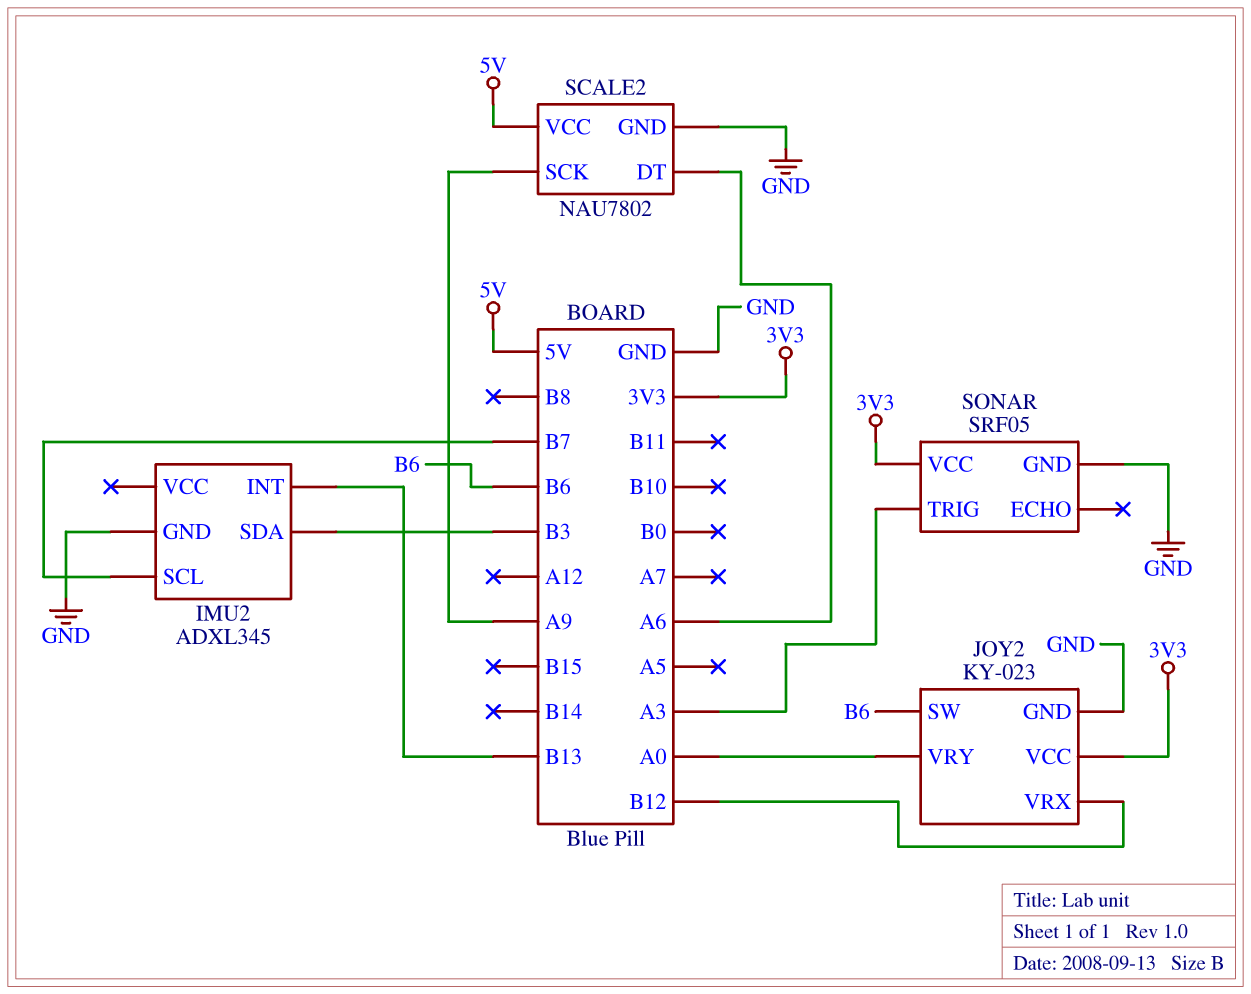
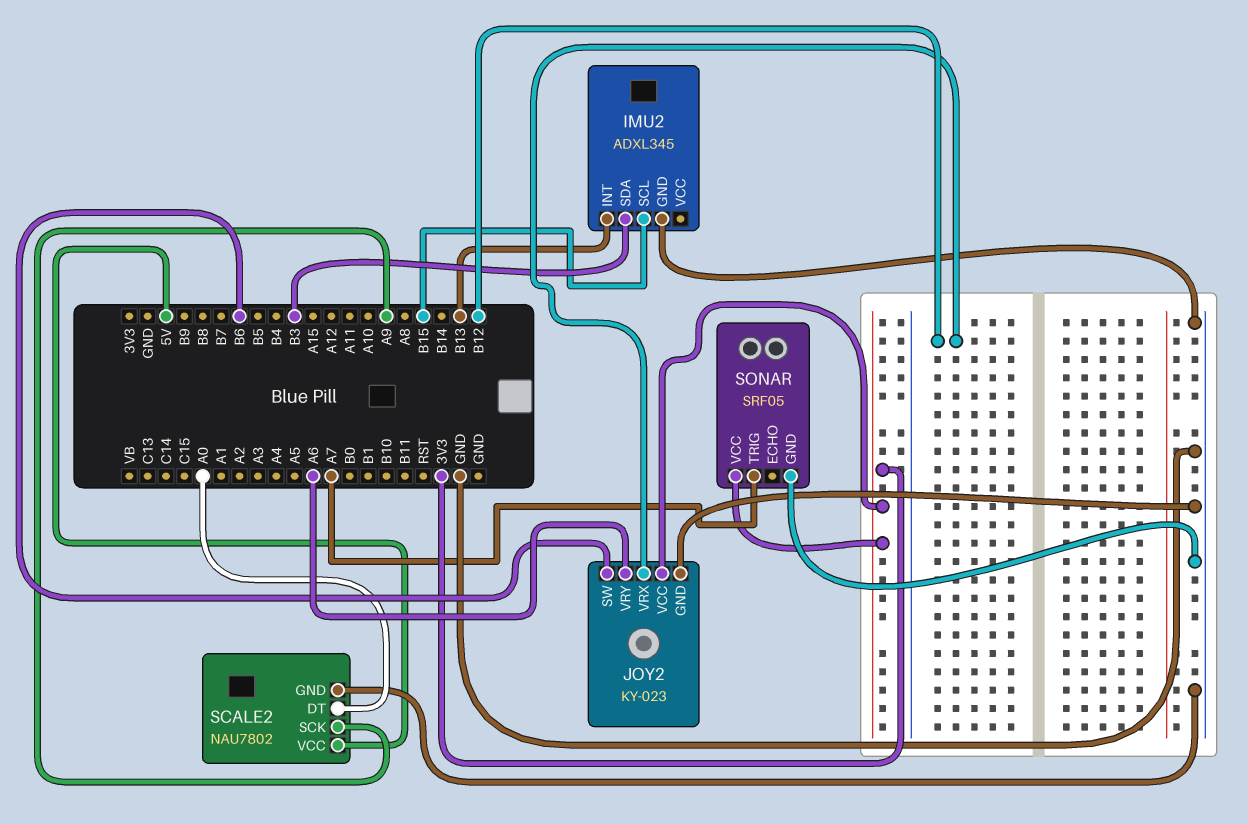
IMU2 pin SCL: B7 -> B15
JOY2 pin VRY: A0 -> A6
SCALE2 pin DT: A6 -> A0
SONAR pin TRIG: A3 -> A7

